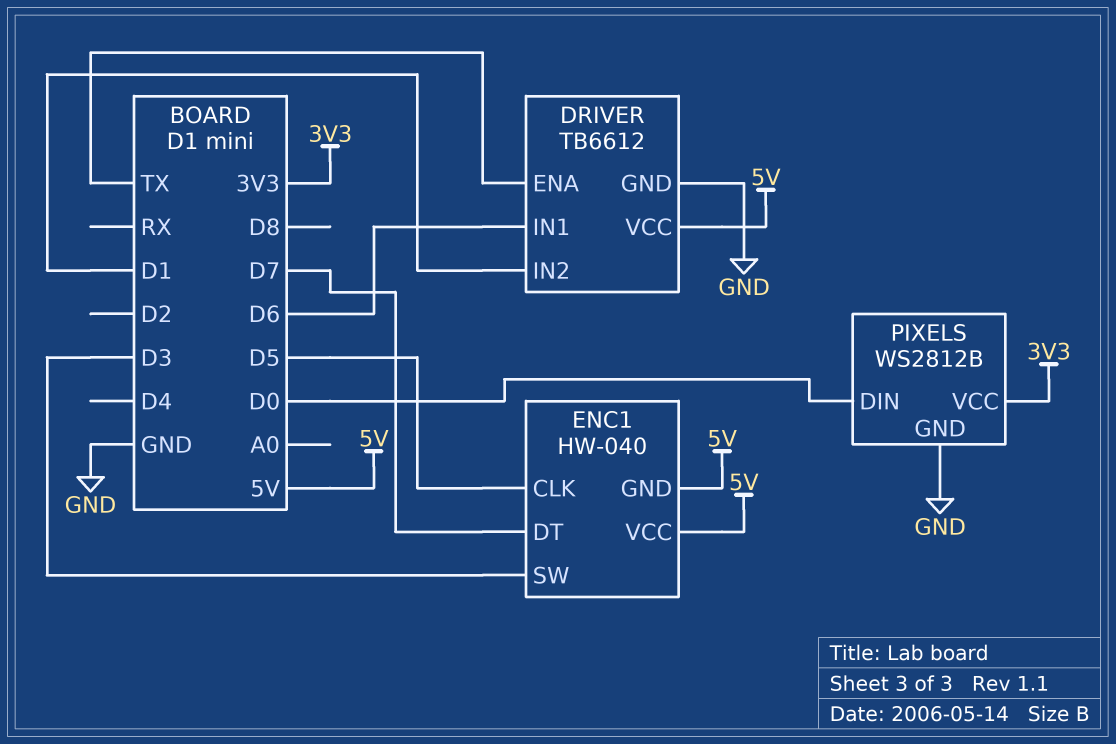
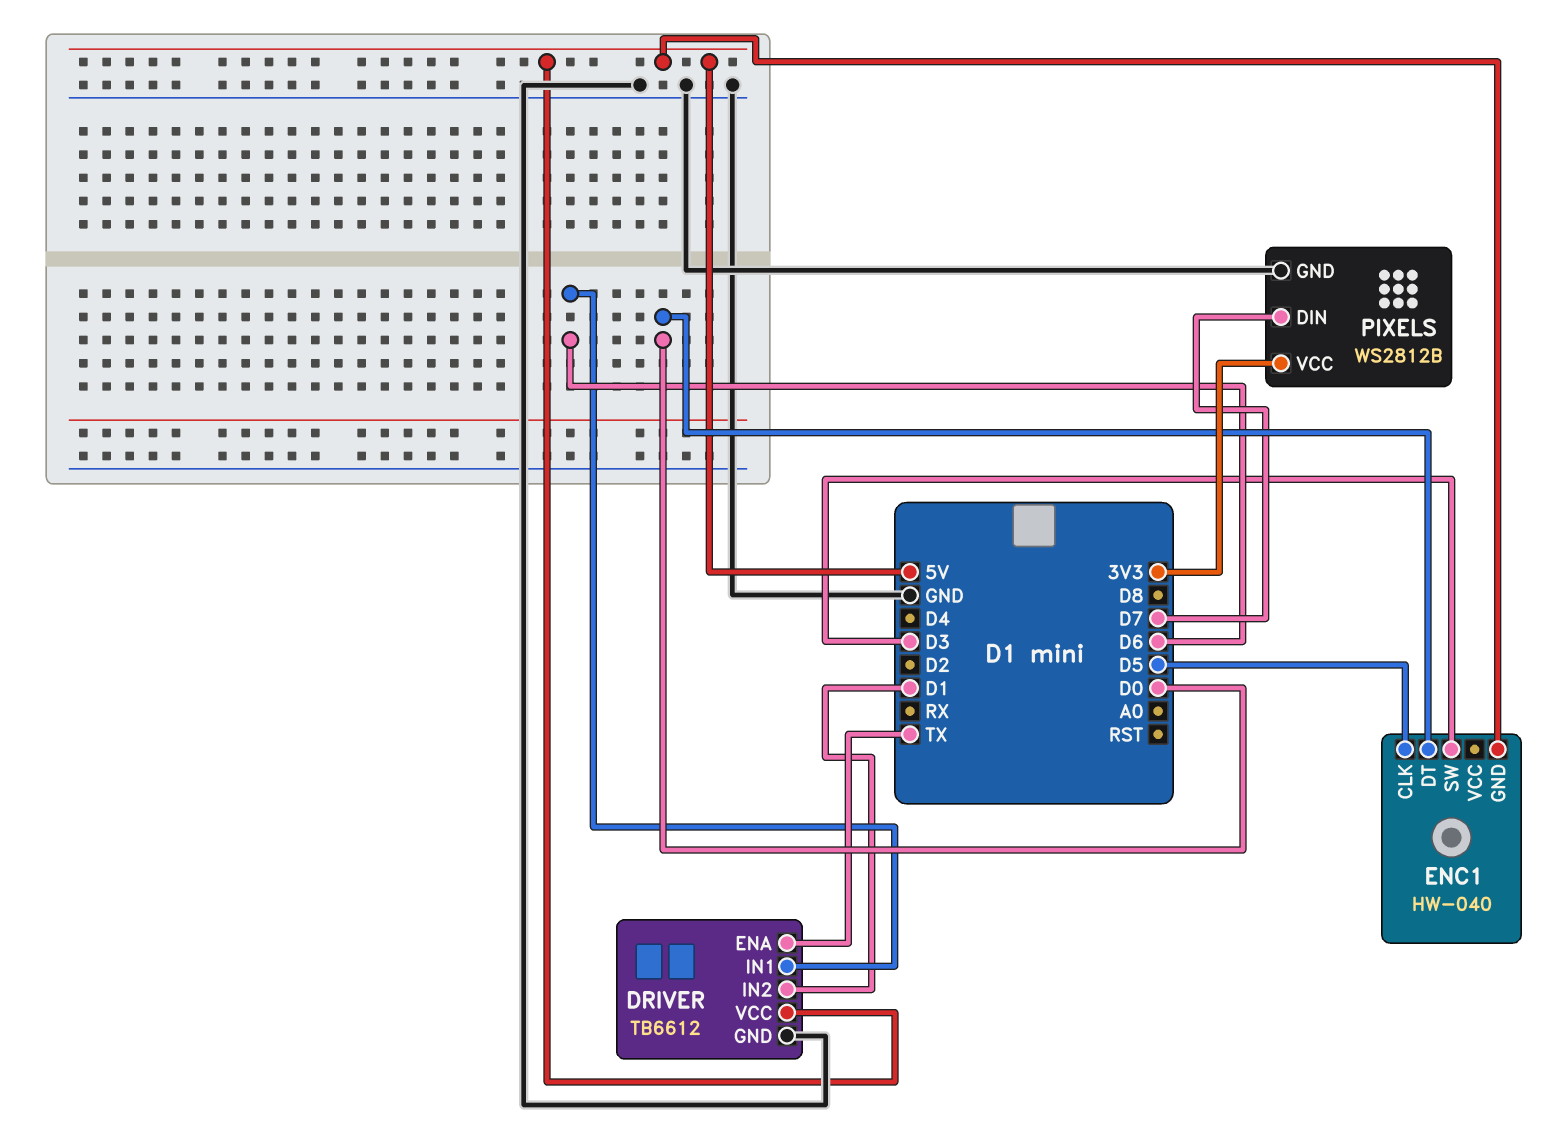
ENC1 pin DT: D7 -> D0
ENC1 pin VCC: 5V -> none
PIXELS pin DIN: D0 -> D7

